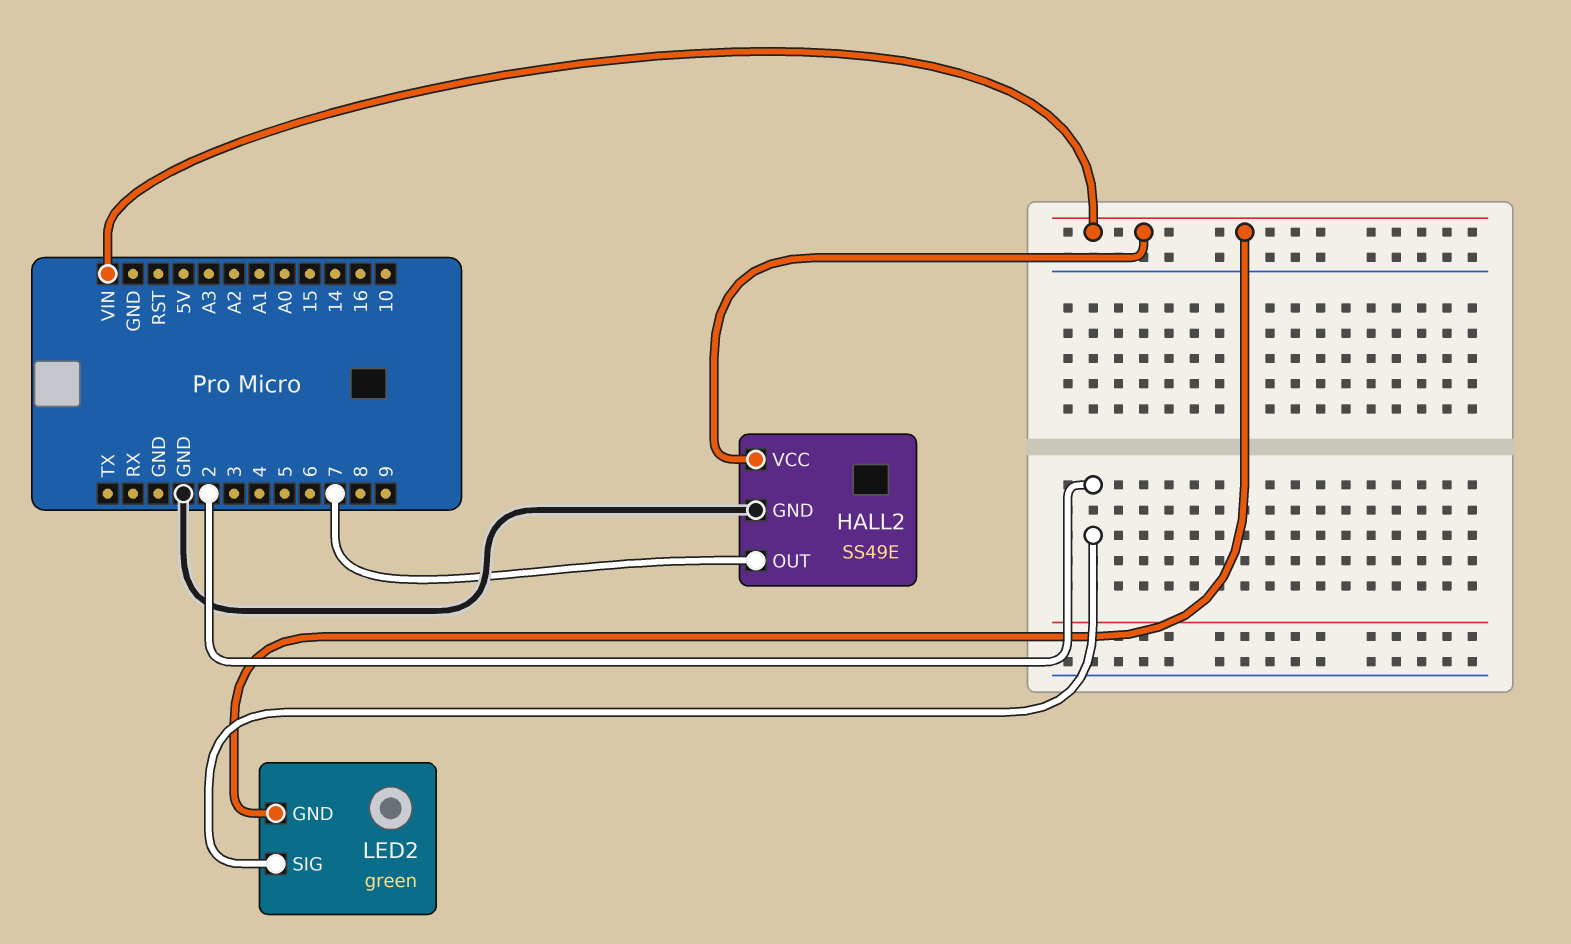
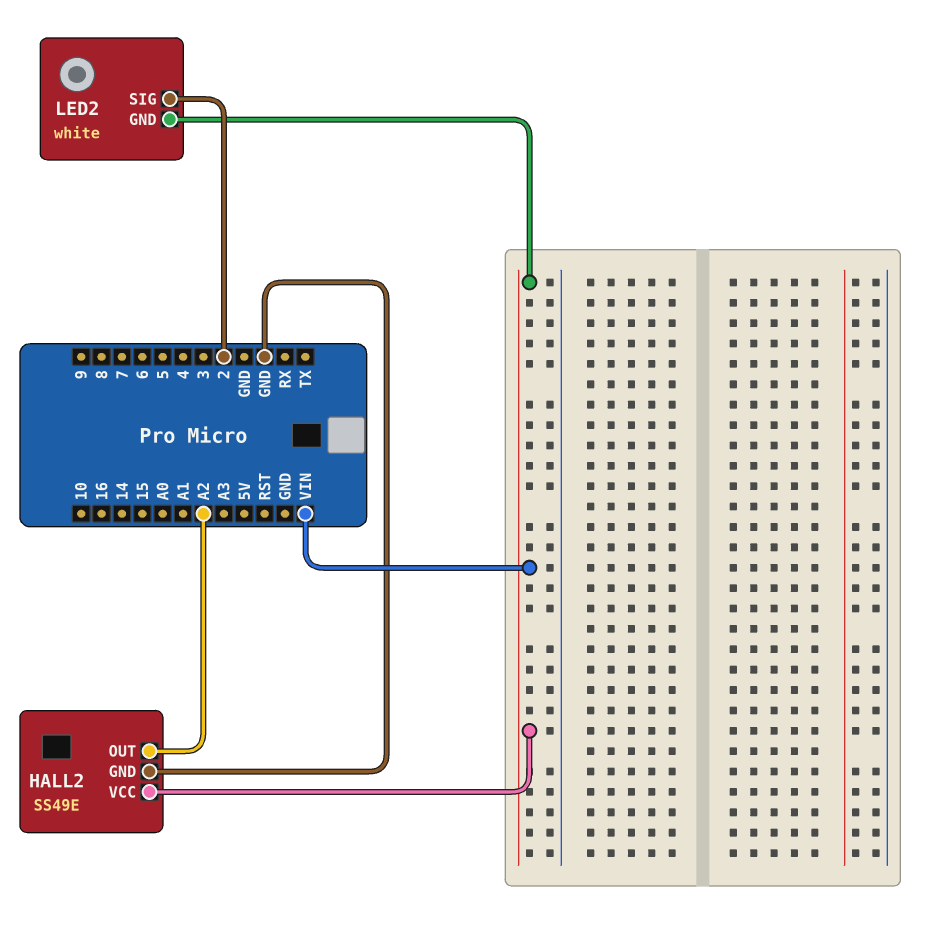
HALL2 pin OUT: 7 -> A2
LED2: green -> white

